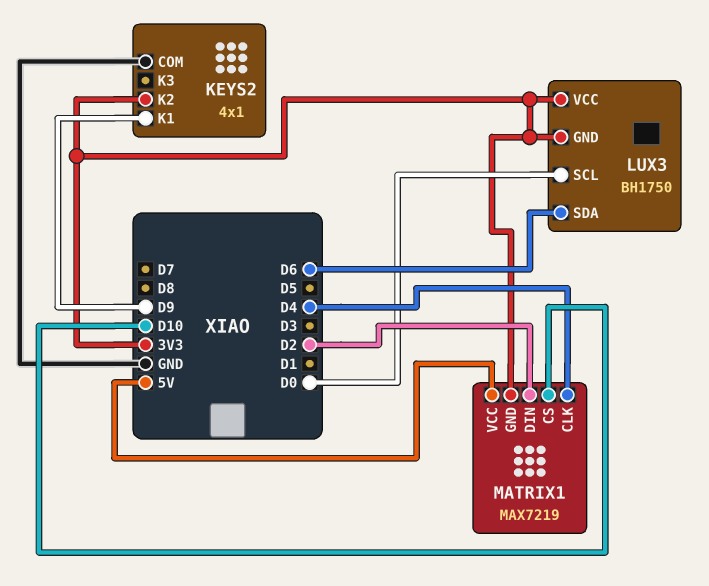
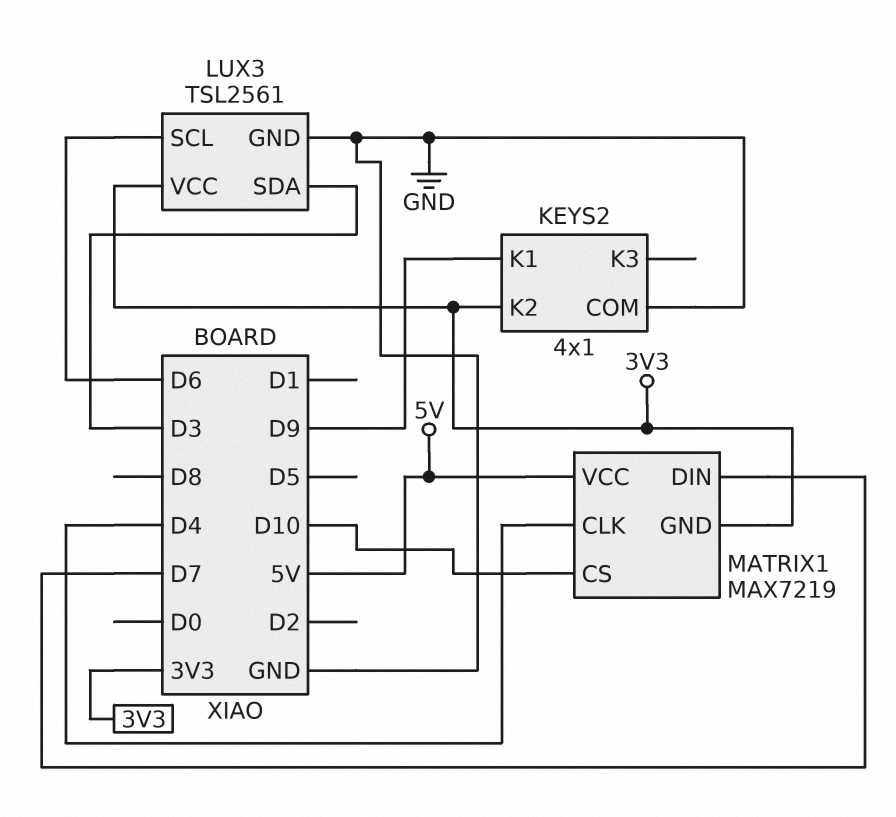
LUX3: BH1750 -> TSL2561
LUX3 pin GND: 3V3 -> GND
LUX3 pin SCL: D0 -> D6
LUX3 pin SDA: D6 -> D3
MATRIX1 pin DIN: D2 -> D7

